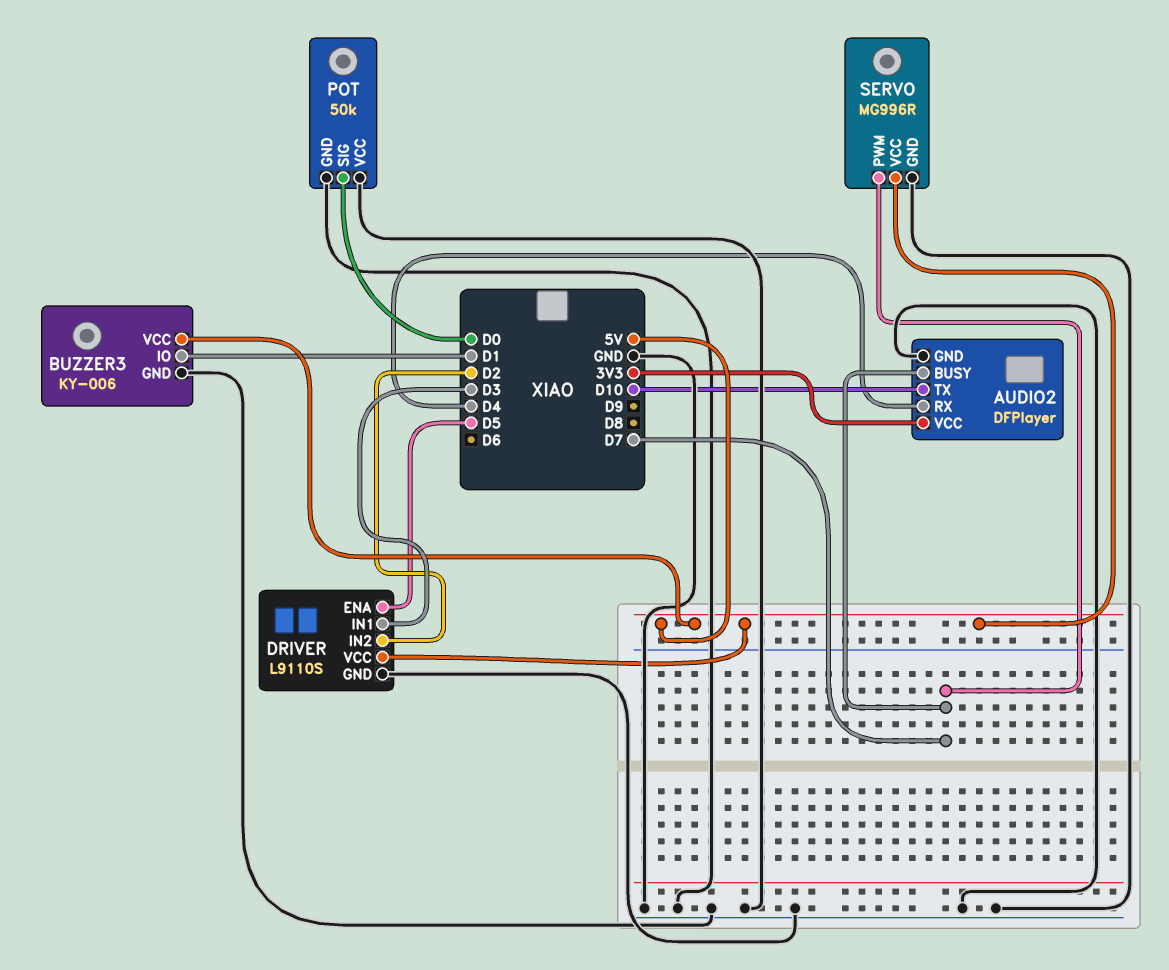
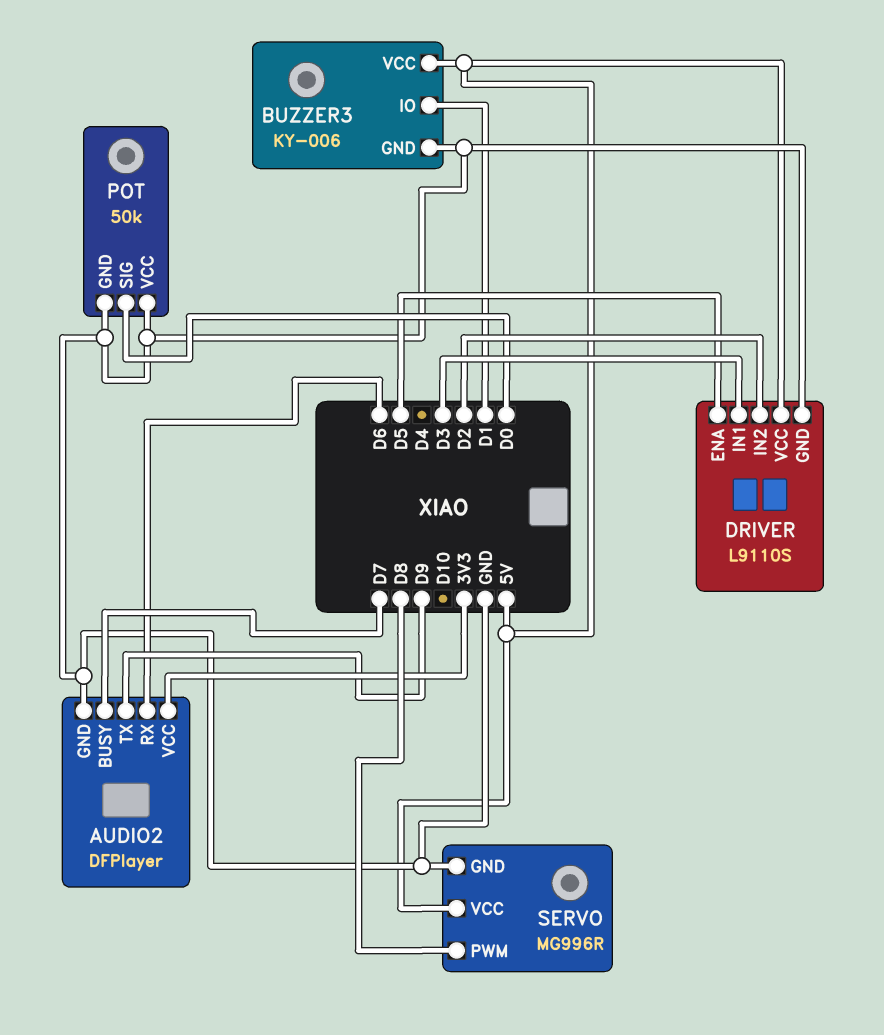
AUDIO2 pin RX: D4 -> D6
AUDIO2 pin TX: D10 -> D9
SERVO pin PWM: D7 -> D8

